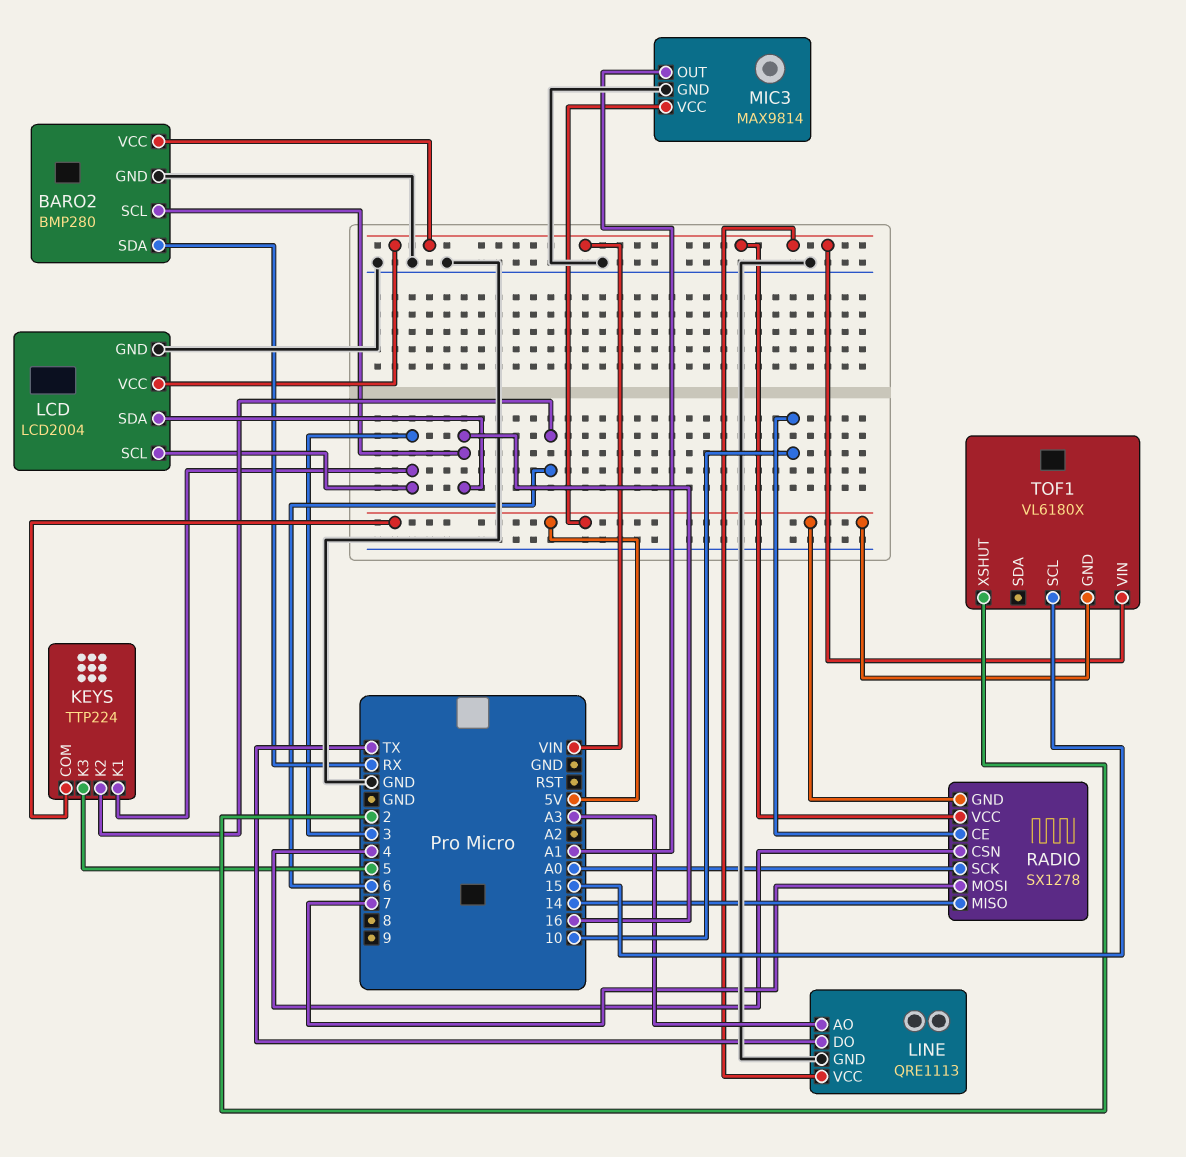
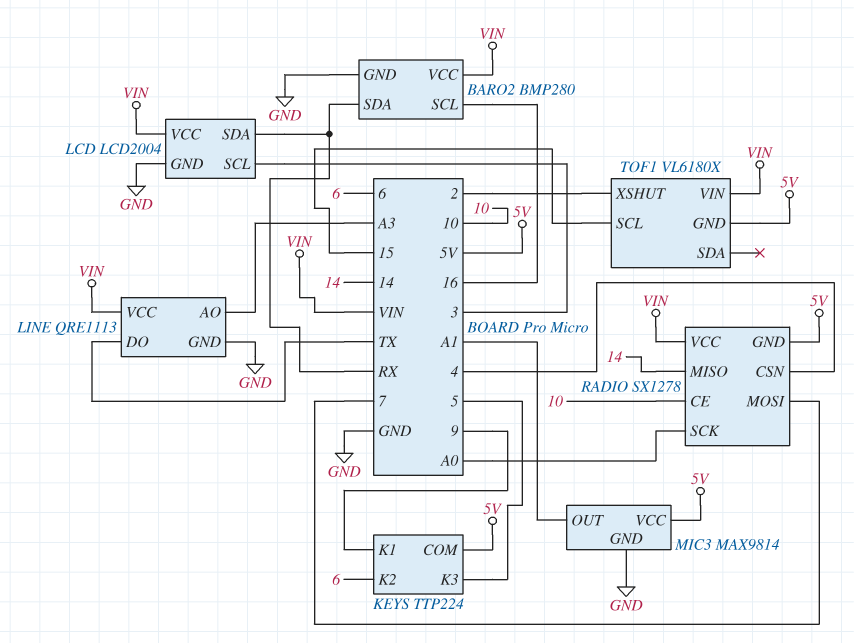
KEYS pin K1: 3 -> 9
LCD pin SDA: 16 -> RX

